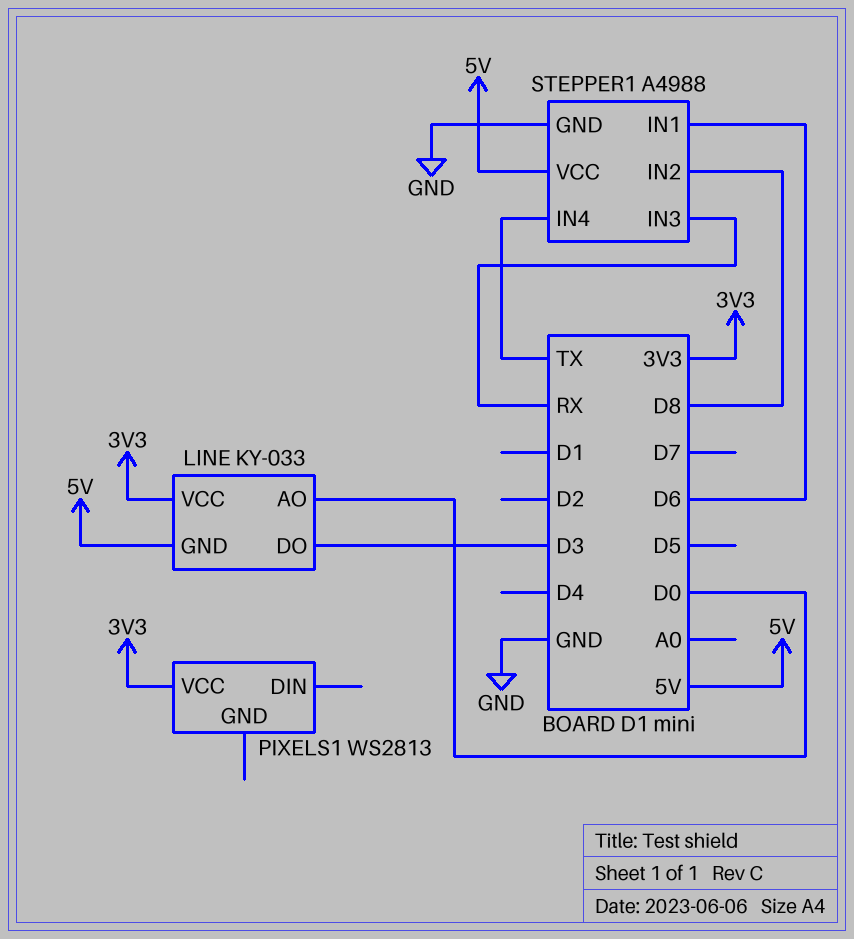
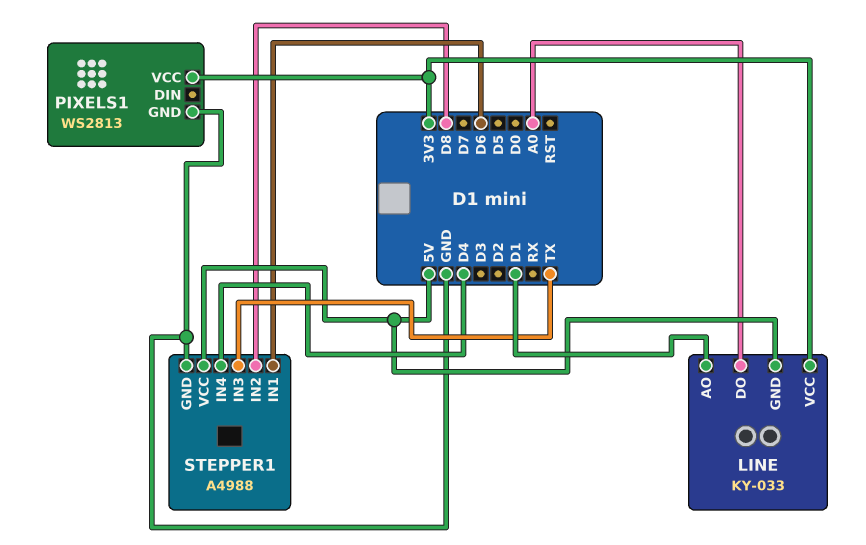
LINE pin AO: D0 -> D1
LINE pin DO: D3 -> A0
PIXELS1 pin GND: none -> GND
STEPPER1 pin IN3: RX -> TX
STEPPER1 pin IN4: TX -> D4

